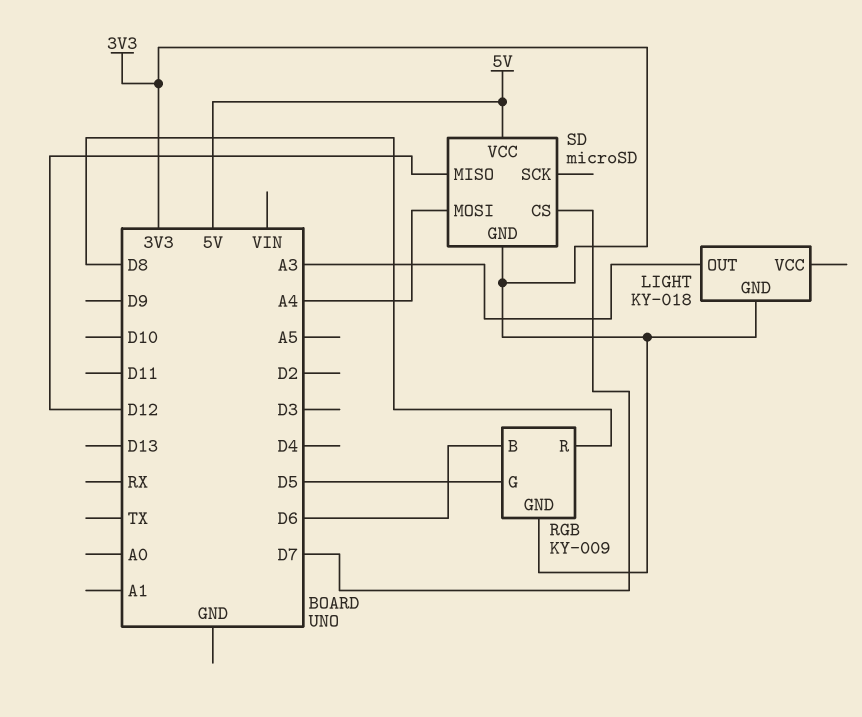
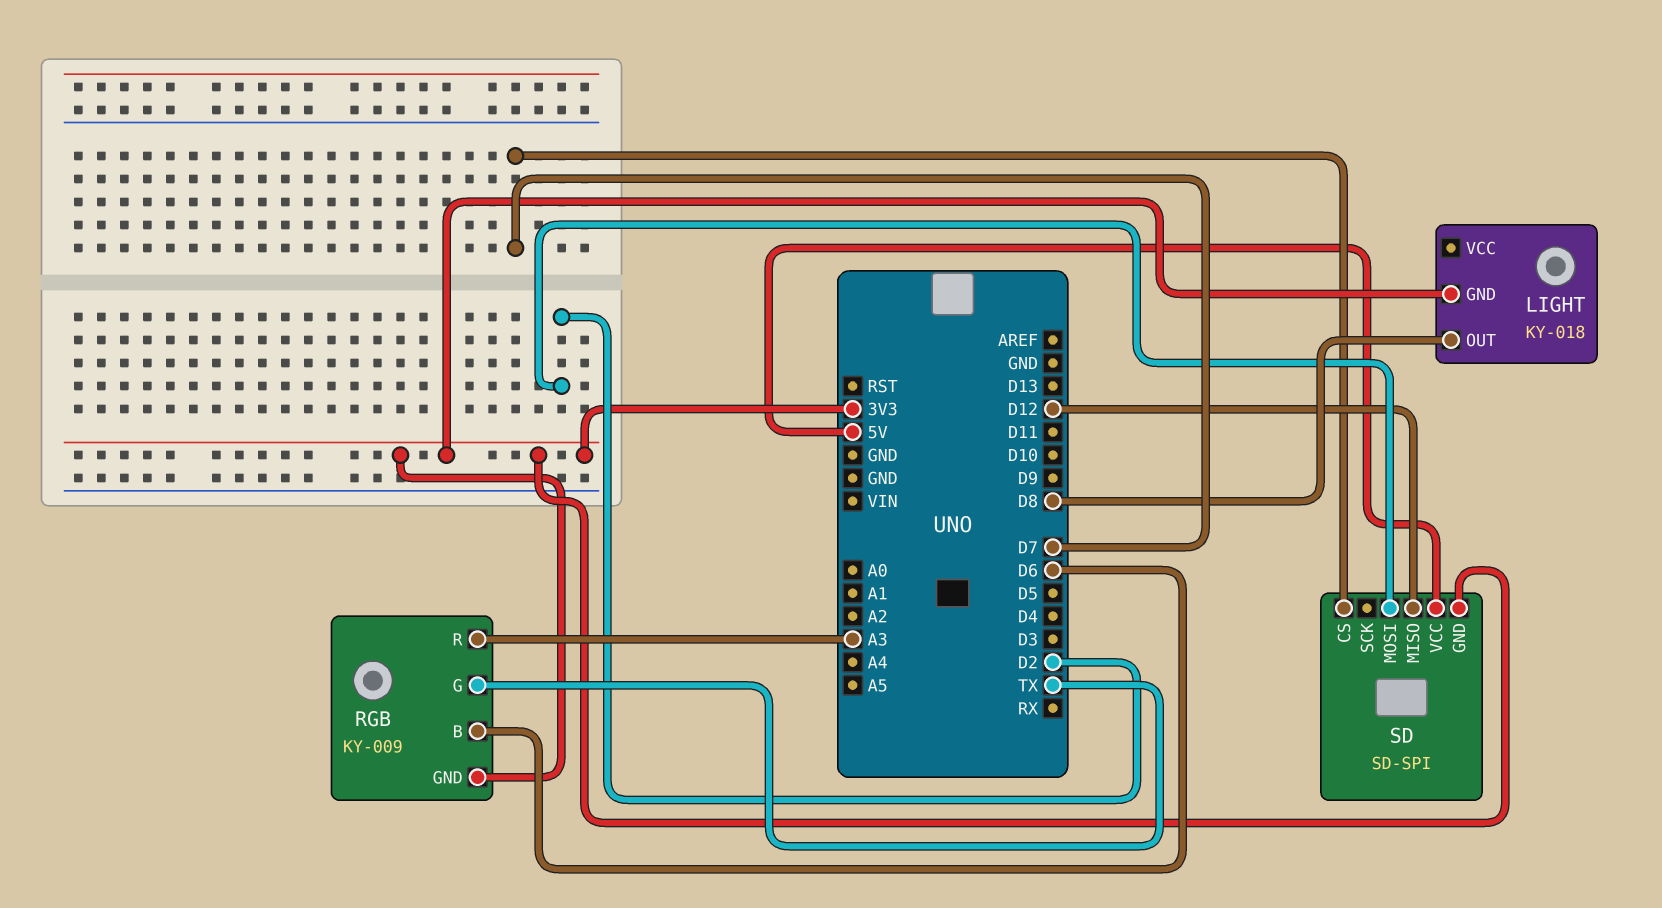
LIGHT pin OUT: A3 -> D8
RGB pin G: D5 -> TX
RGB pin R: D8 -> A3
SD: microSD -> SD-SPI
SD pin MOSI: A4 -> D2

